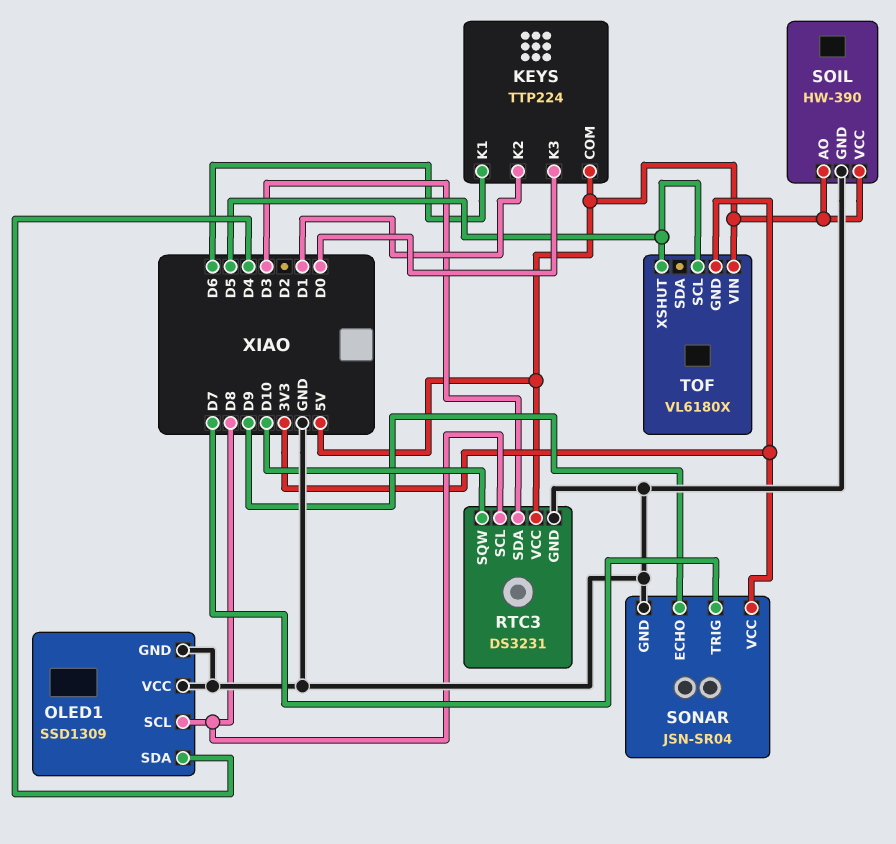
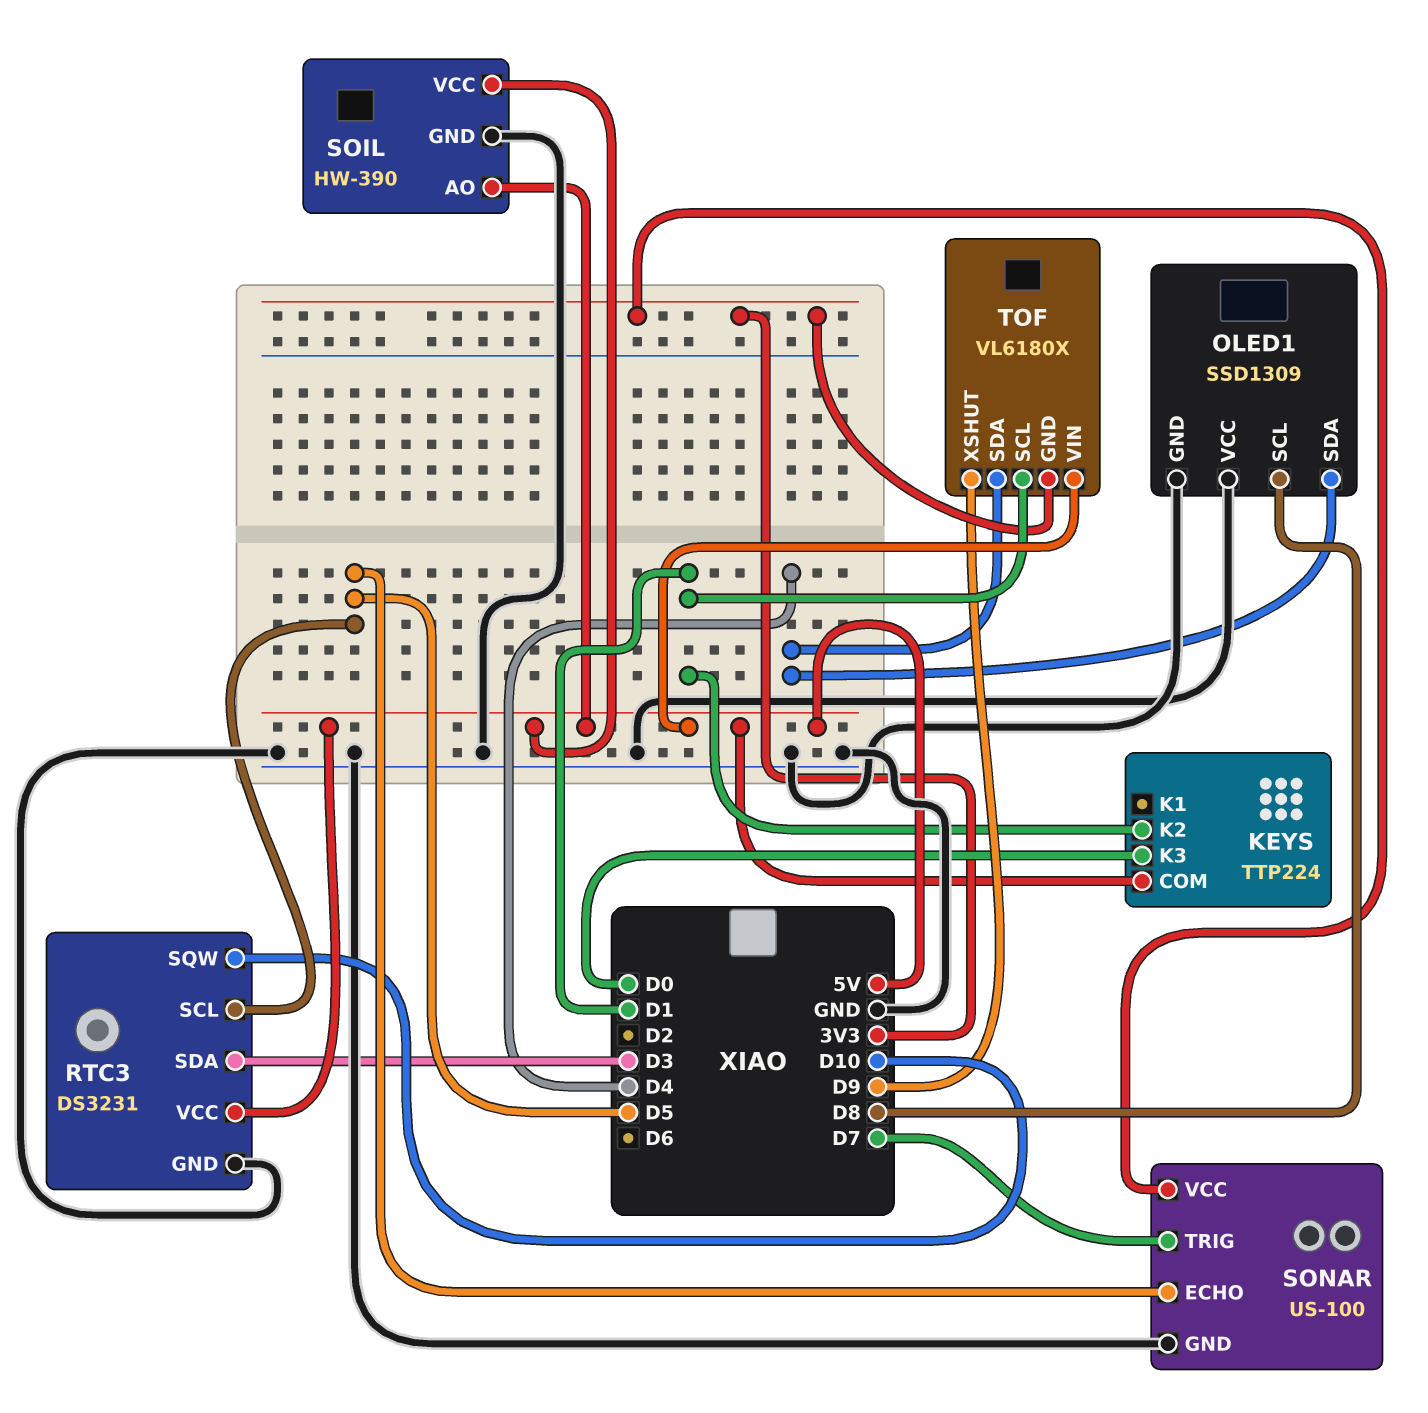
KEYS pin K1: D6 -> none
RTC3 pin SCL: D8 -> D5
SONAR: JSN-SR04 -> US-100
SONAR pin ECHO: D9 -> D5
TOF pin SCL: D5 -> D1
TOF pin SDA: none -> D4
TOF pin XSHUT: D5 -> D9

